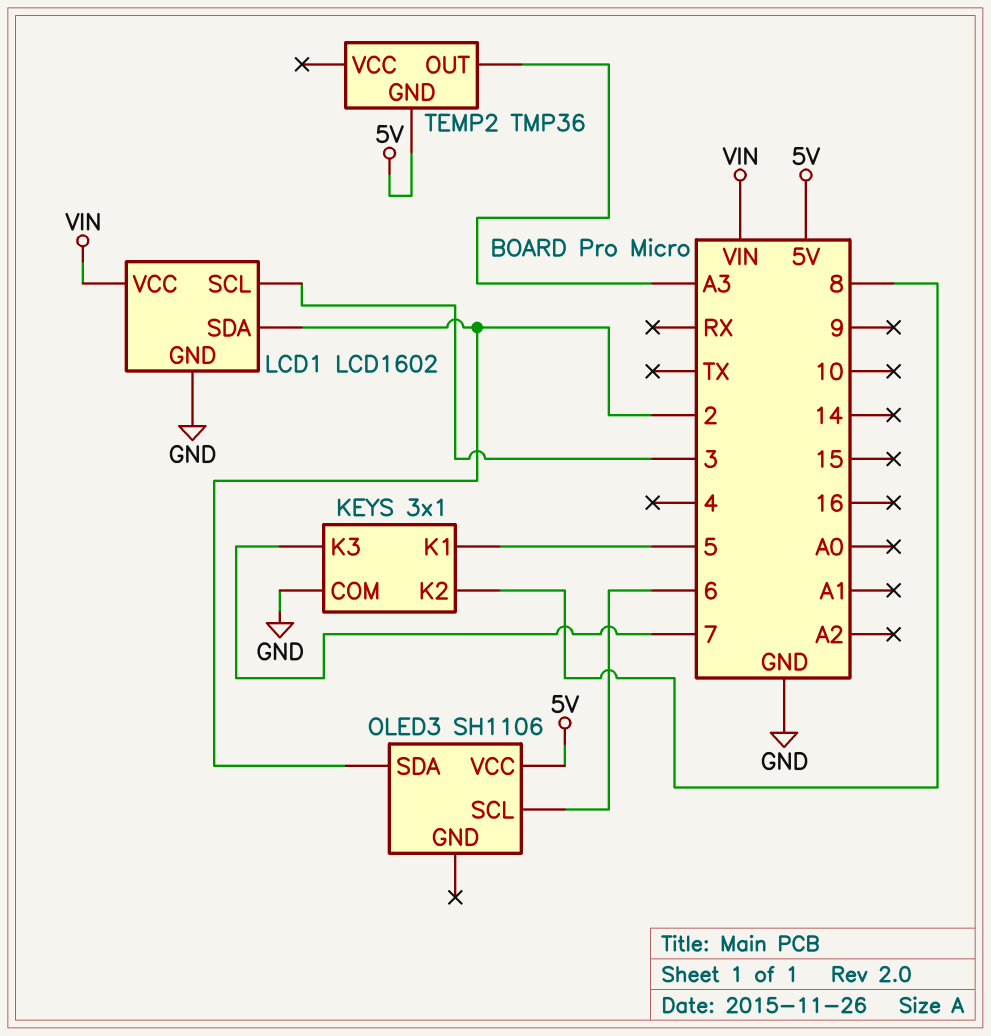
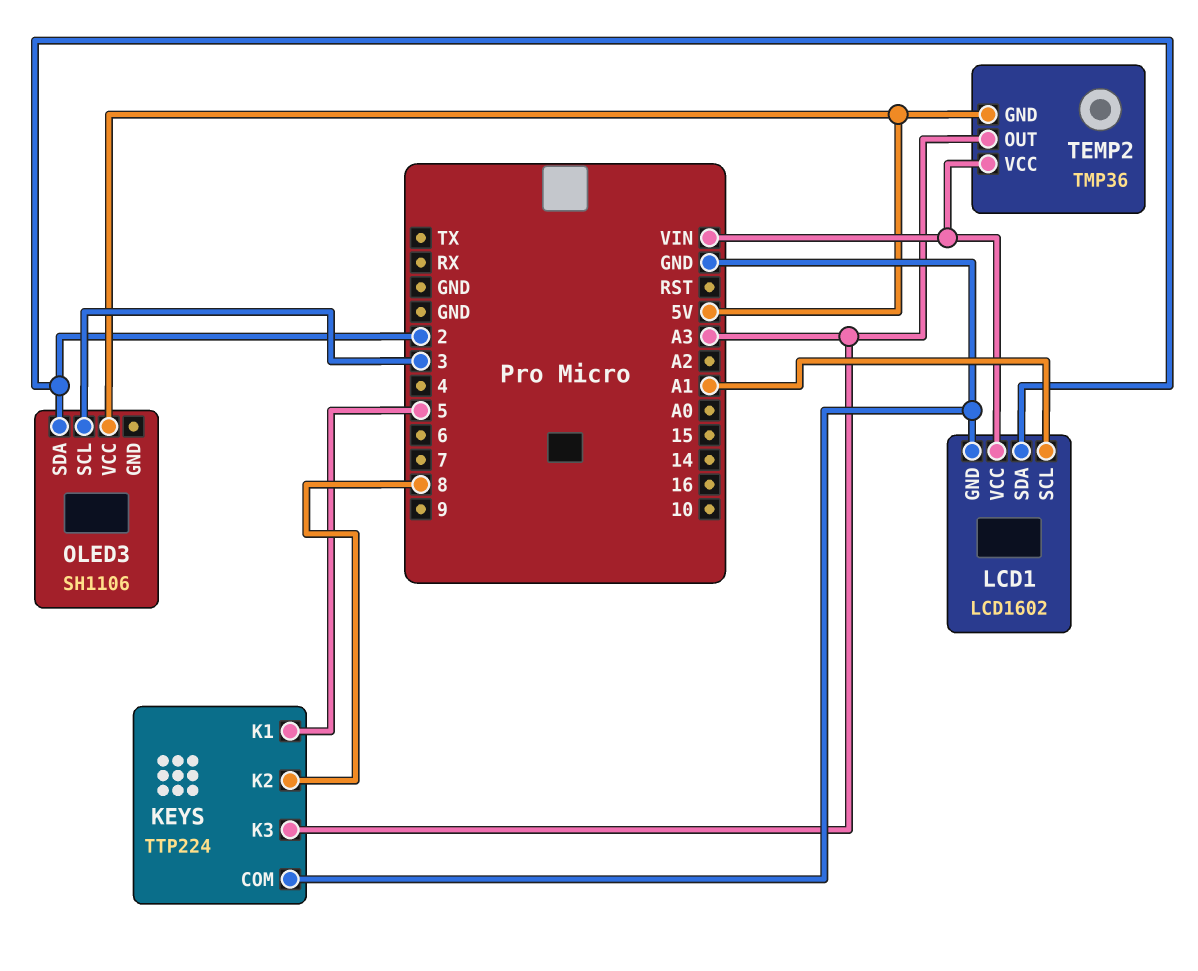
KEYS: 3x1 -> TTP224
KEYS pin K3: 7 -> A3
LCD1 pin SCL: 3 -> A1
OLED3 pin SCL: 6 -> 3
TEMP2 pin VCC: none -> VIN

